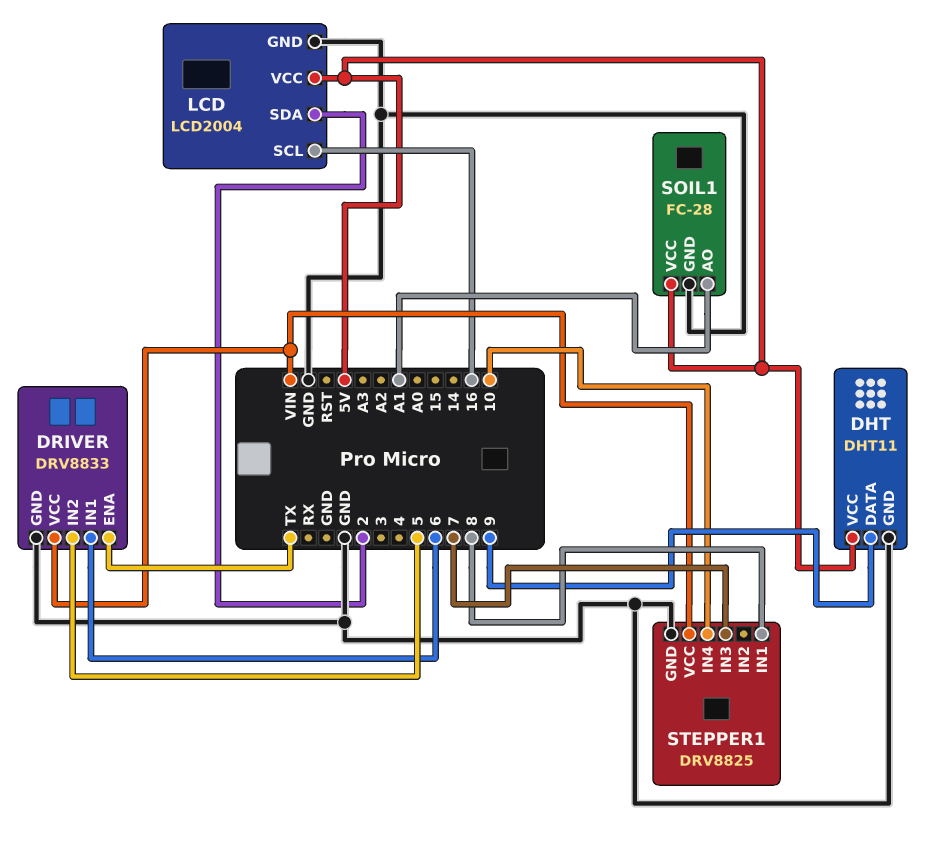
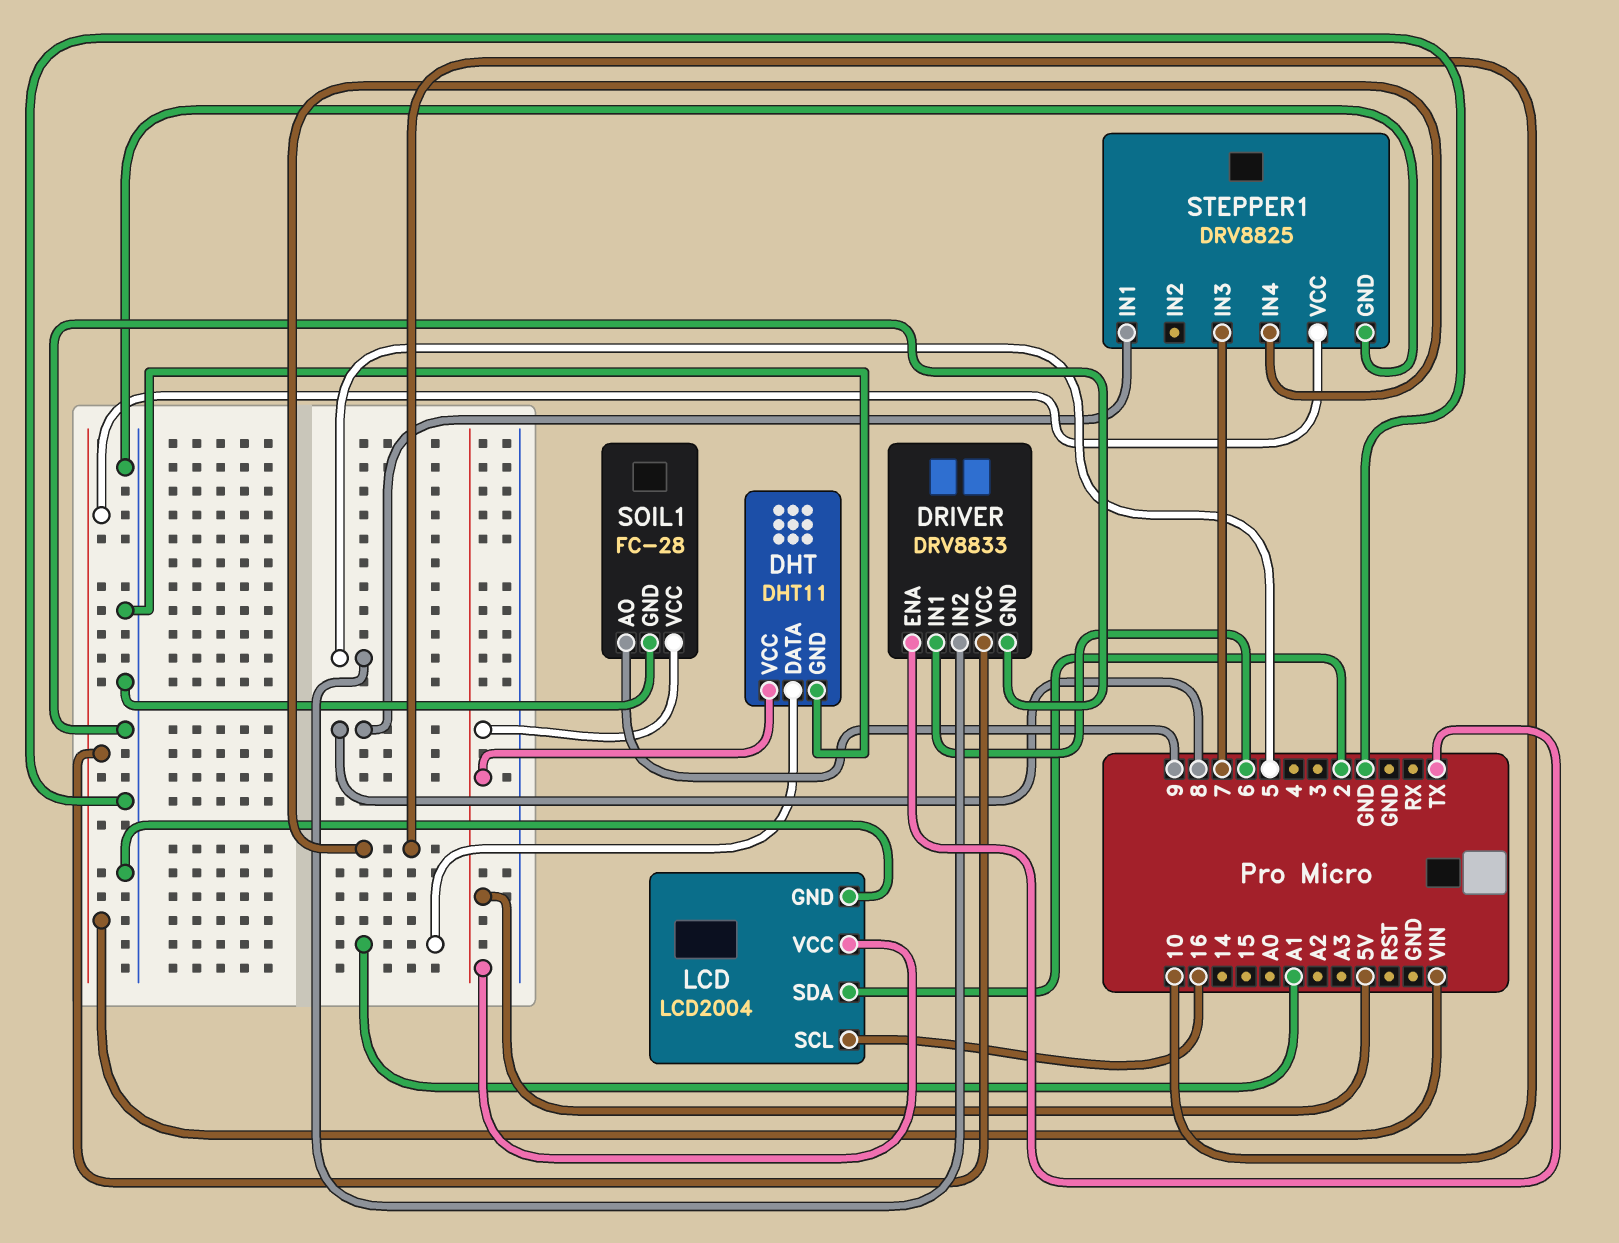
DHT pin DATA: 9 -> A1
SOIL1 pin AO: A1 -> 9

